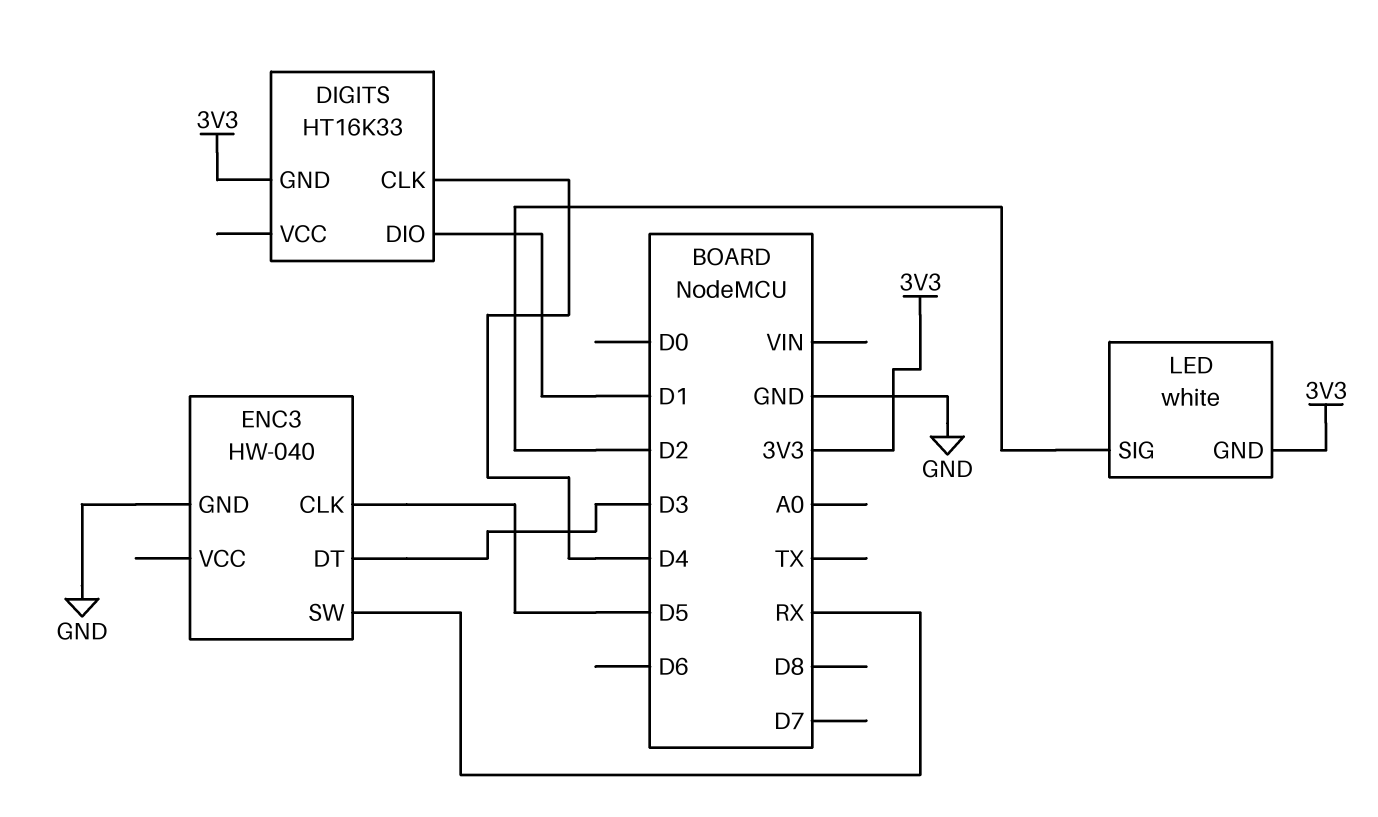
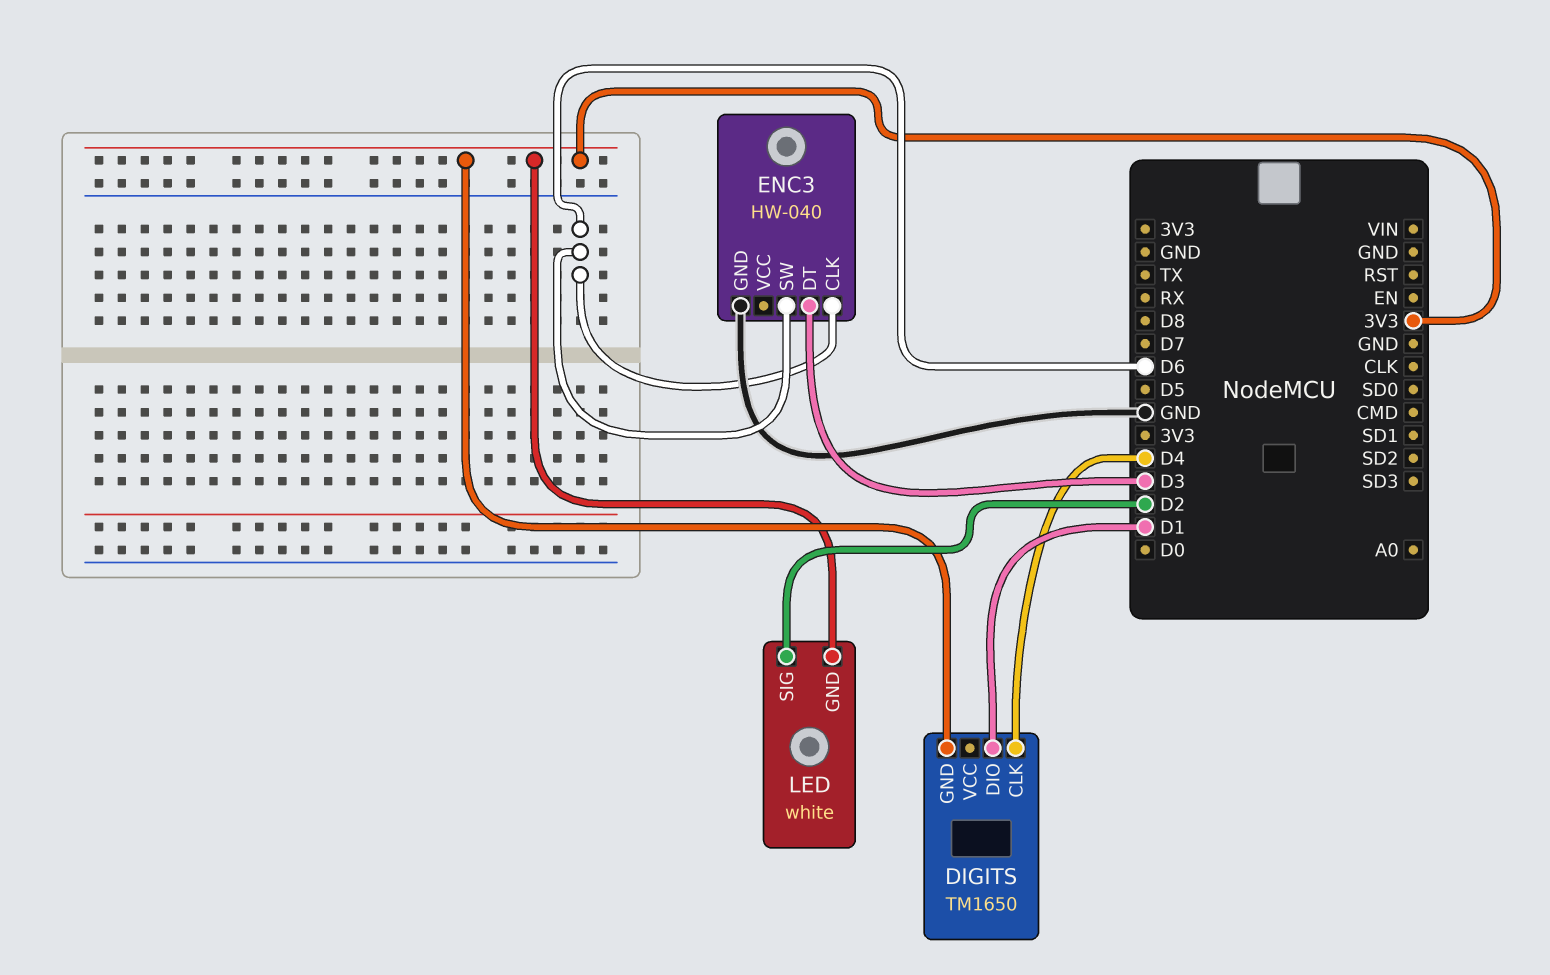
DIGITS: HT16K33 -> TM1650
ENC3 pin CLK: D5 -> D6
ENC3 pin SW: RX -> D6

